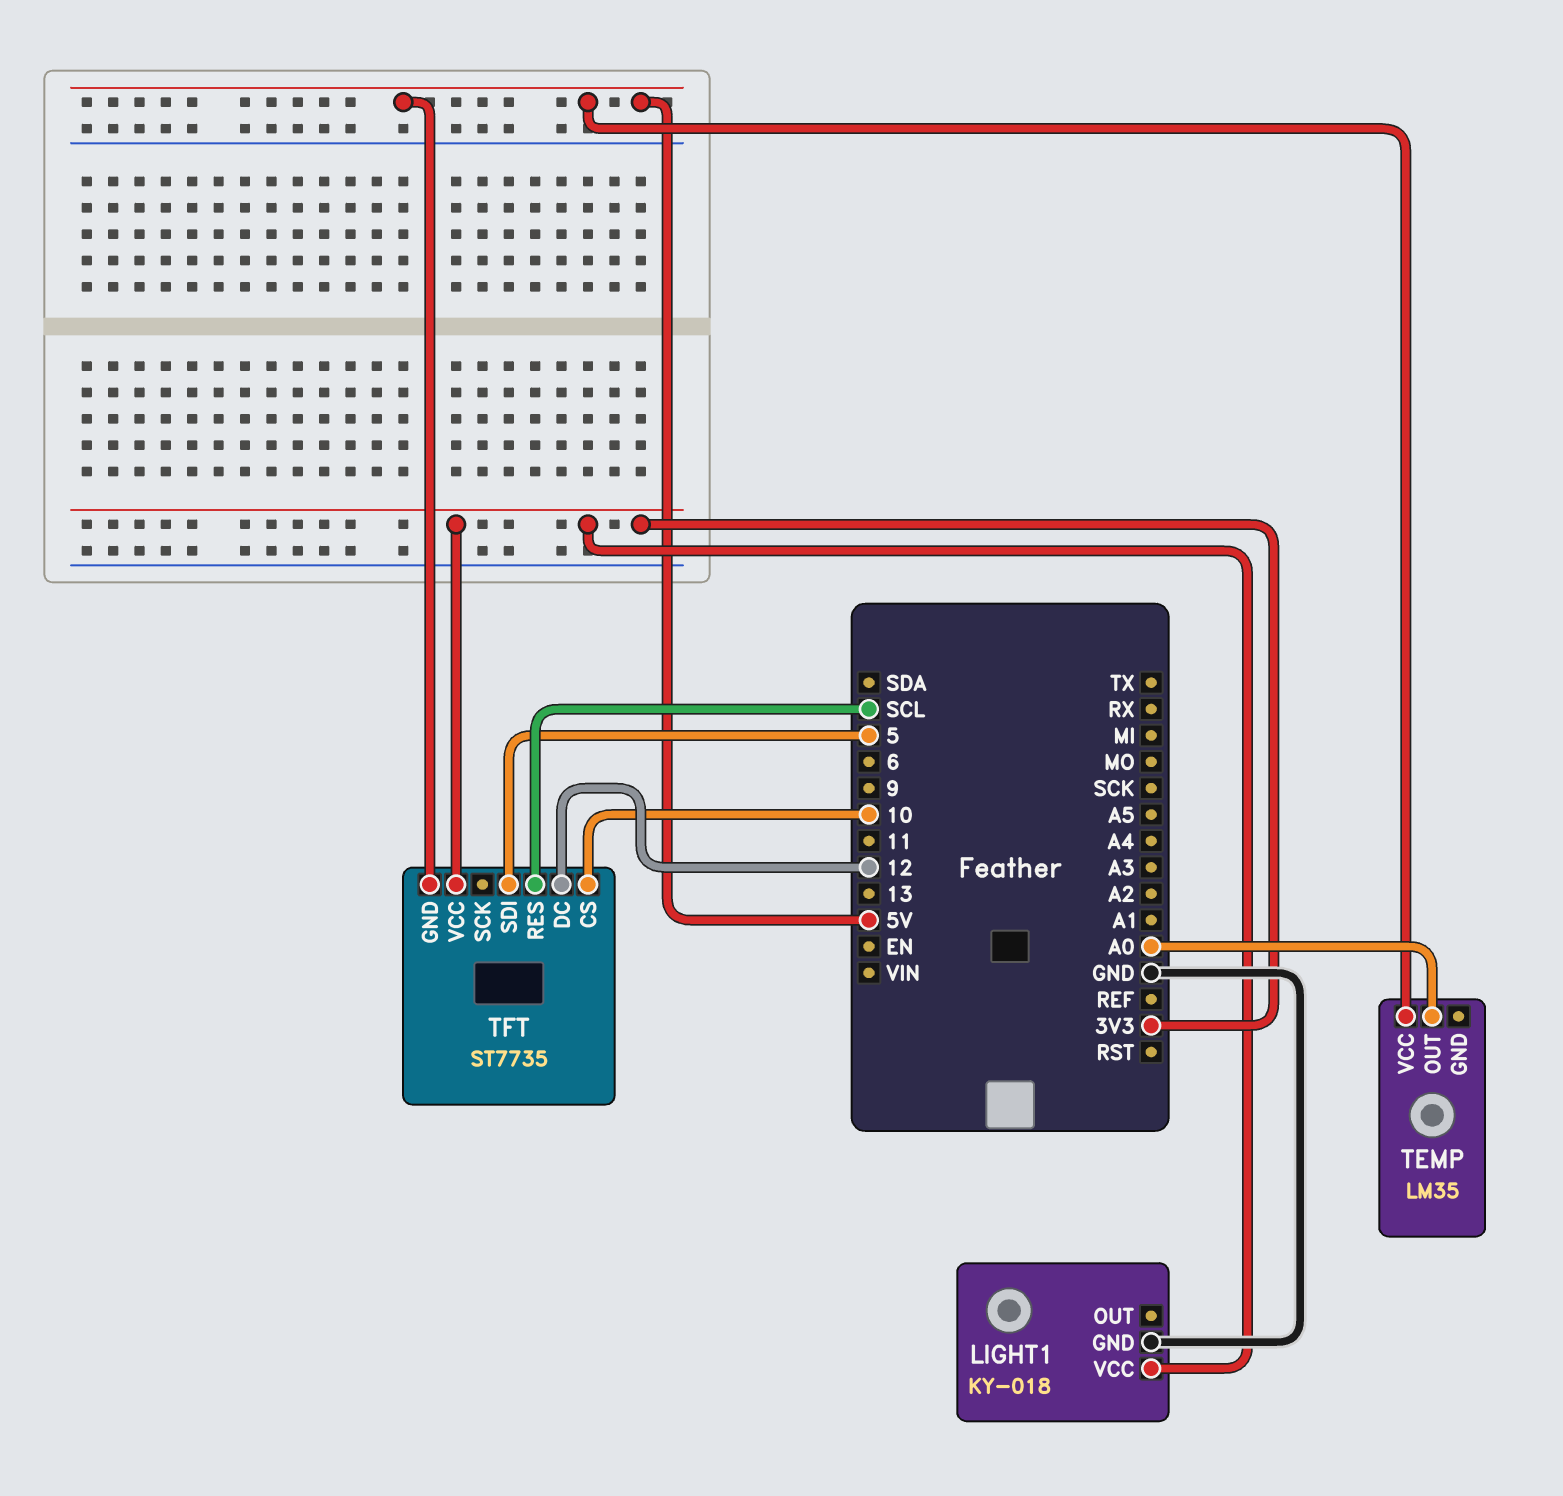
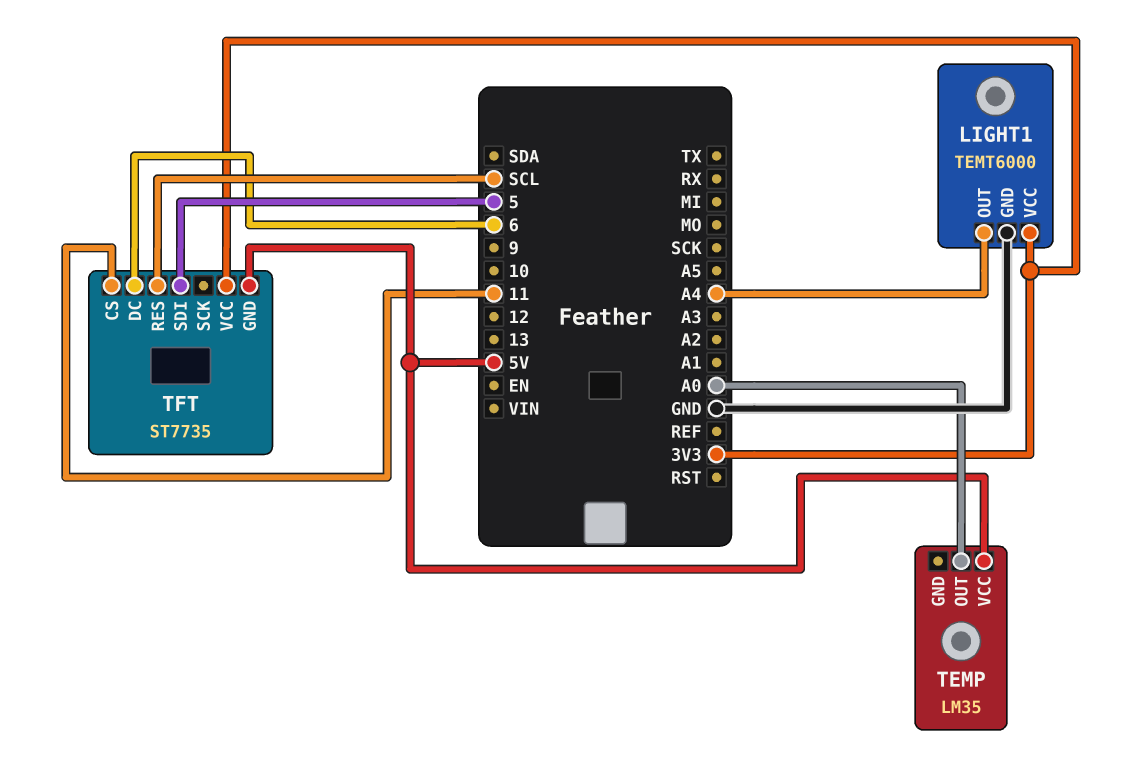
LIGHT1: KY-018 -> TEMT6000
LIGHT1 pin OUT: none -> A4
TFT pin CS: 10 -> 11
TFT pin DC: 12 -> 6

